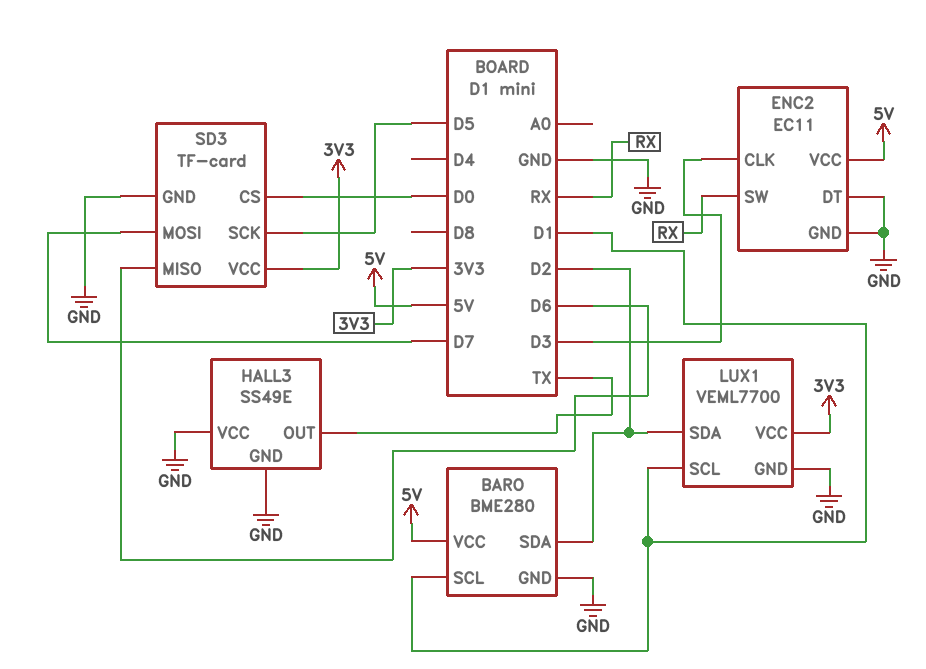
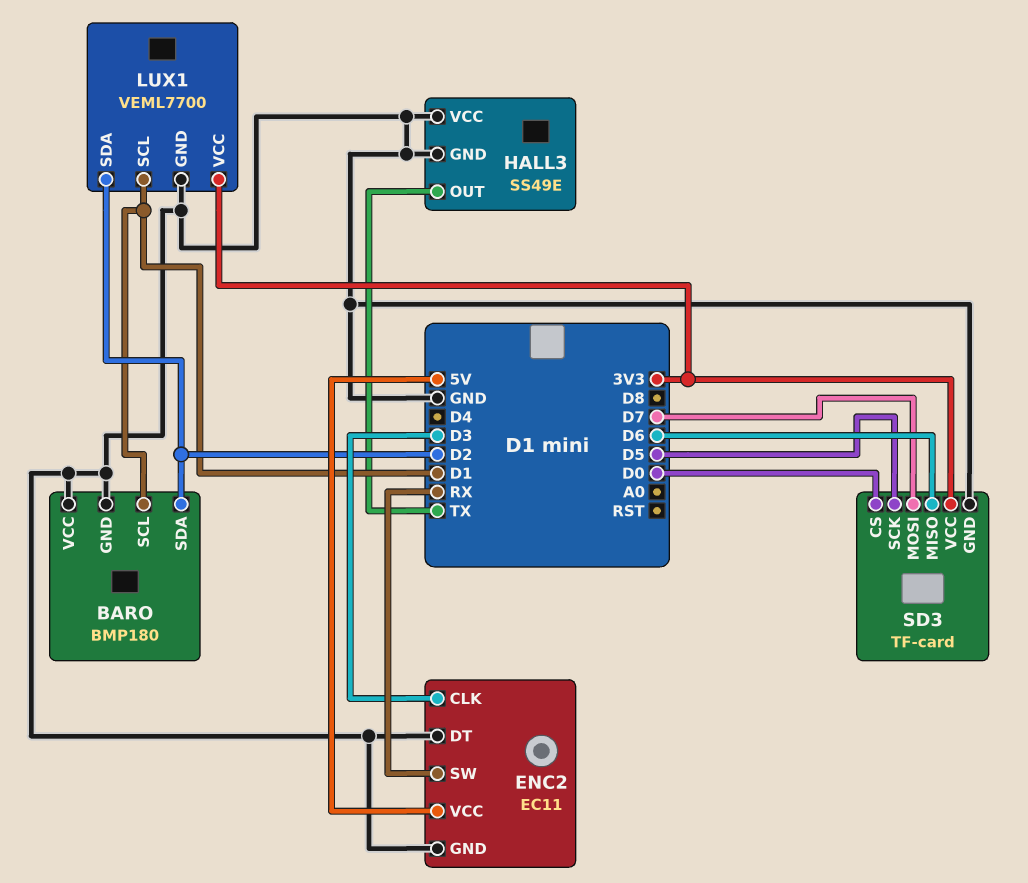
BARO: BME280 -> BMP180
BARO pin VCC: 5V -> GND

